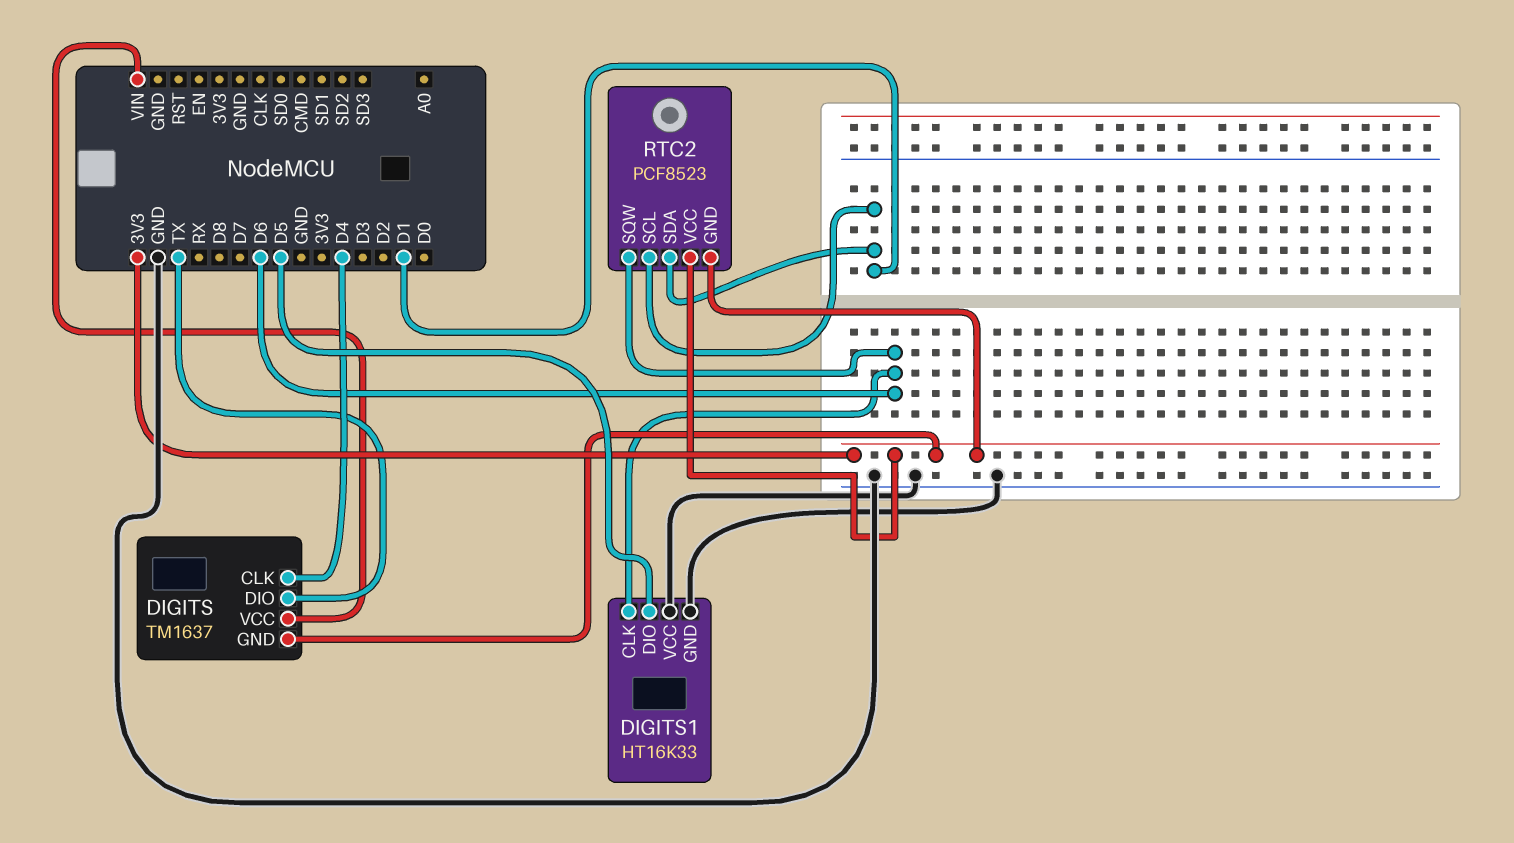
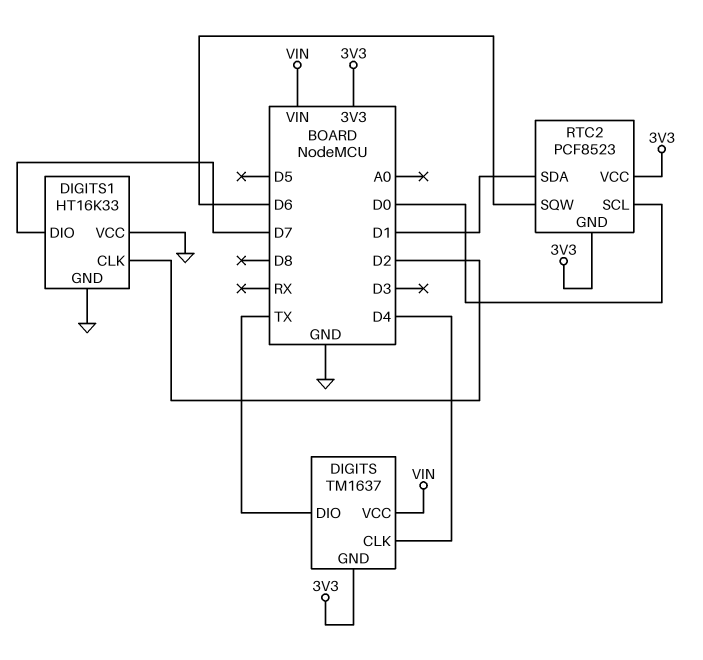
DIGITS1 pin CLK: D6 -> D2
DIGITS1 pin DIO: D5 -> D7
RTC2 pin SCL: D1 -> D0

